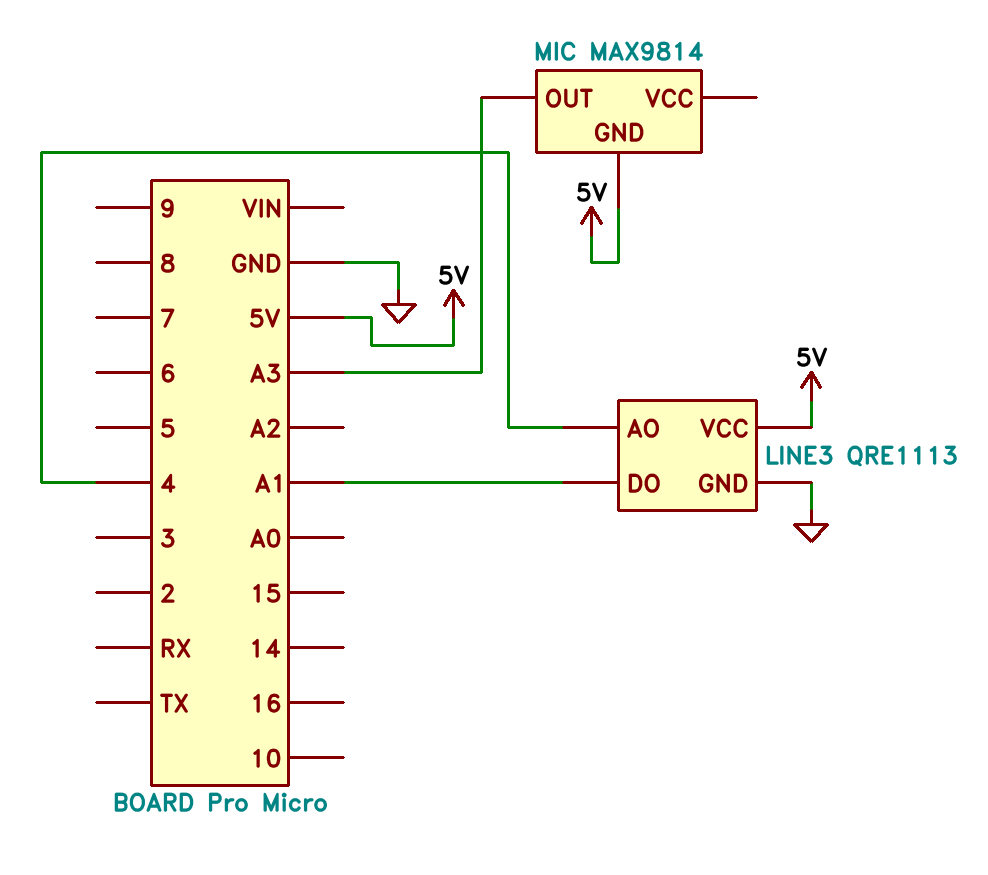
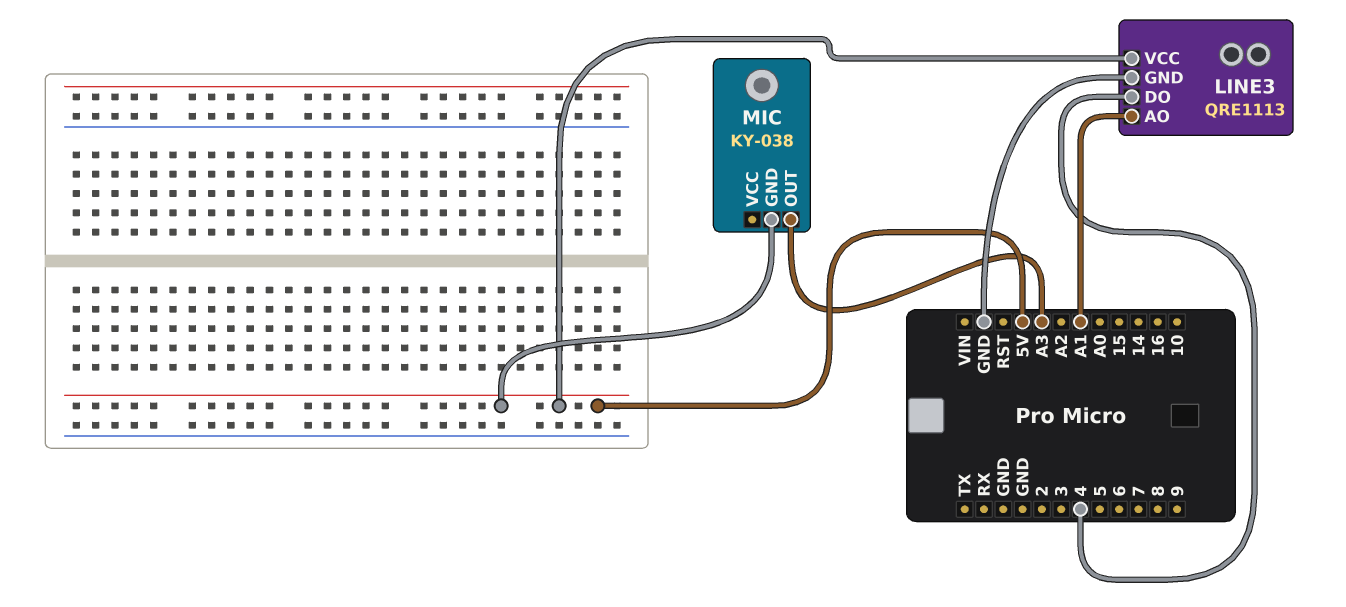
LINE3 pin AO: 4 -> A1
LINE3 pin DO: A1 -> 4
MIC: MAX9814 -> KY-038

